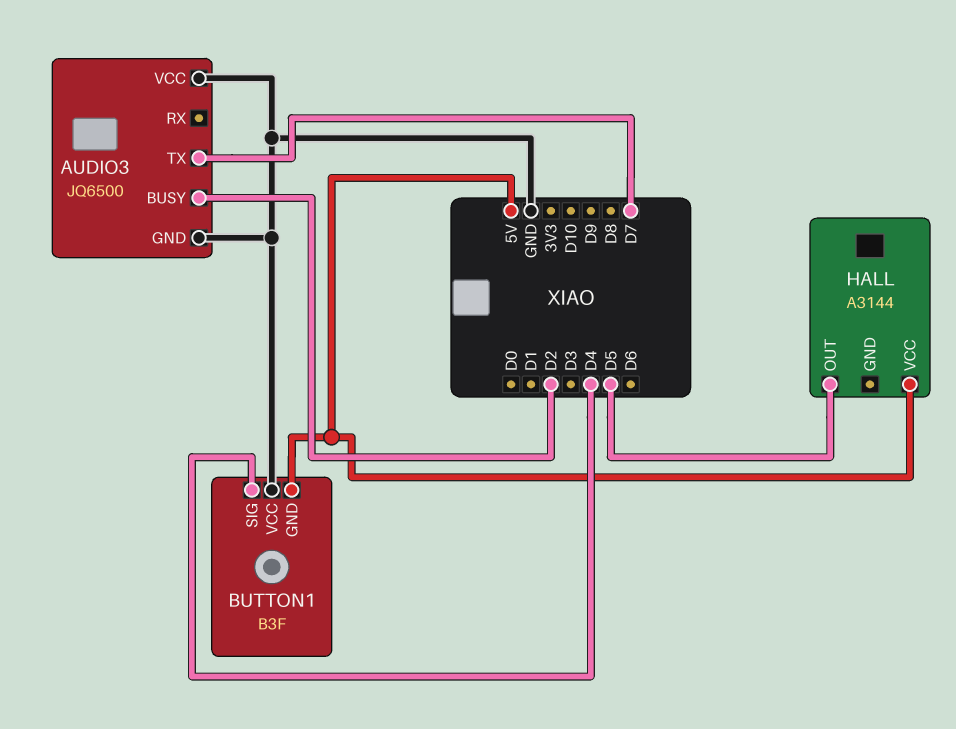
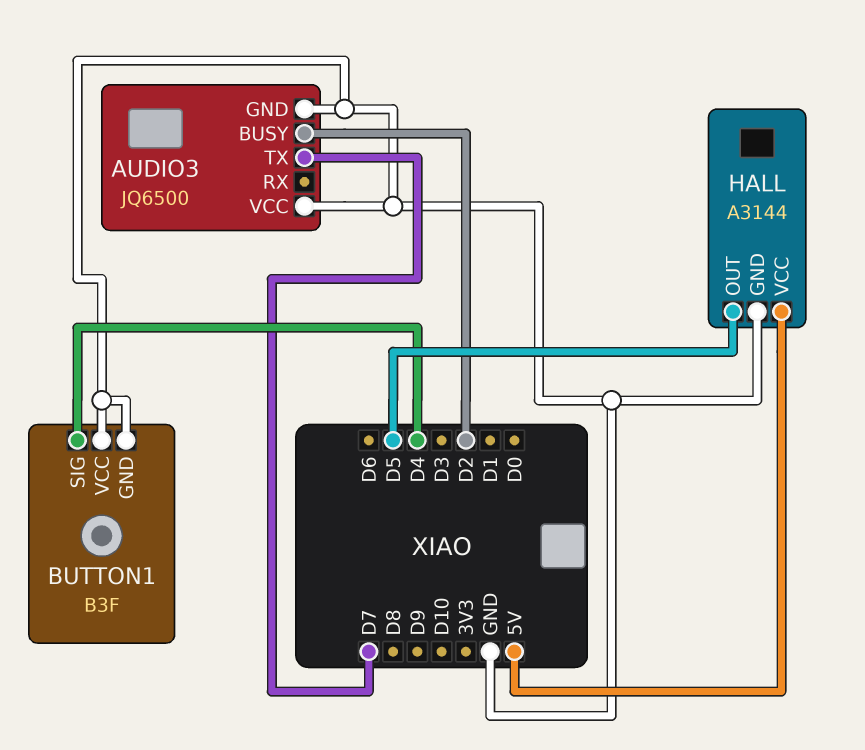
BUTTON1 pin GND: 5V -> GND
HALL pin GND: none -> GND

